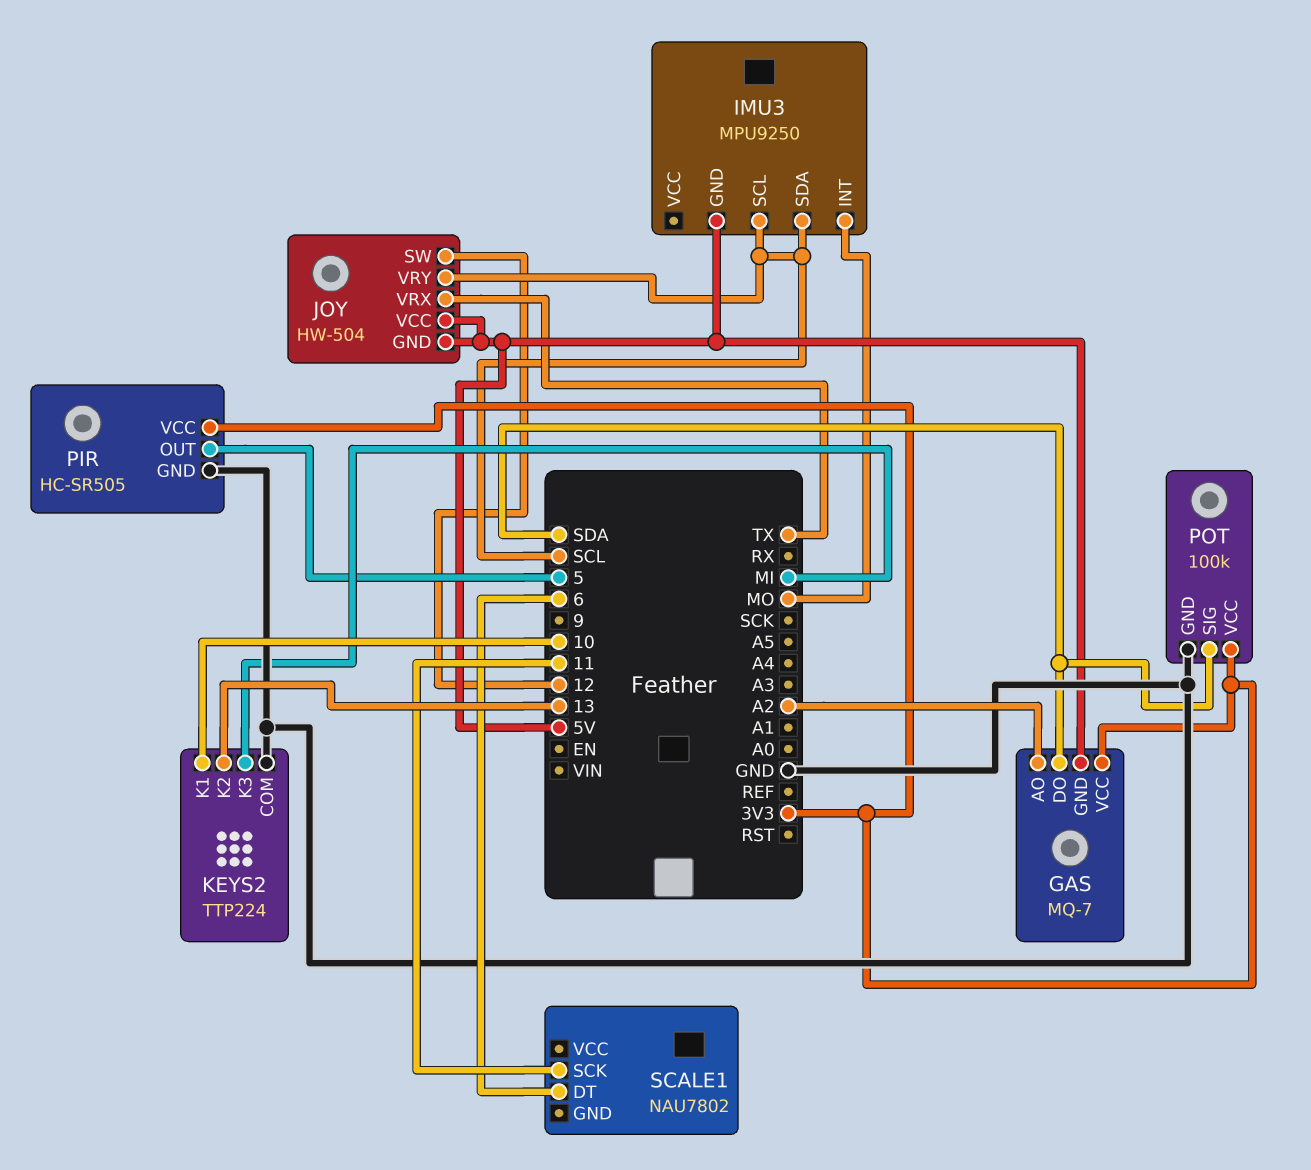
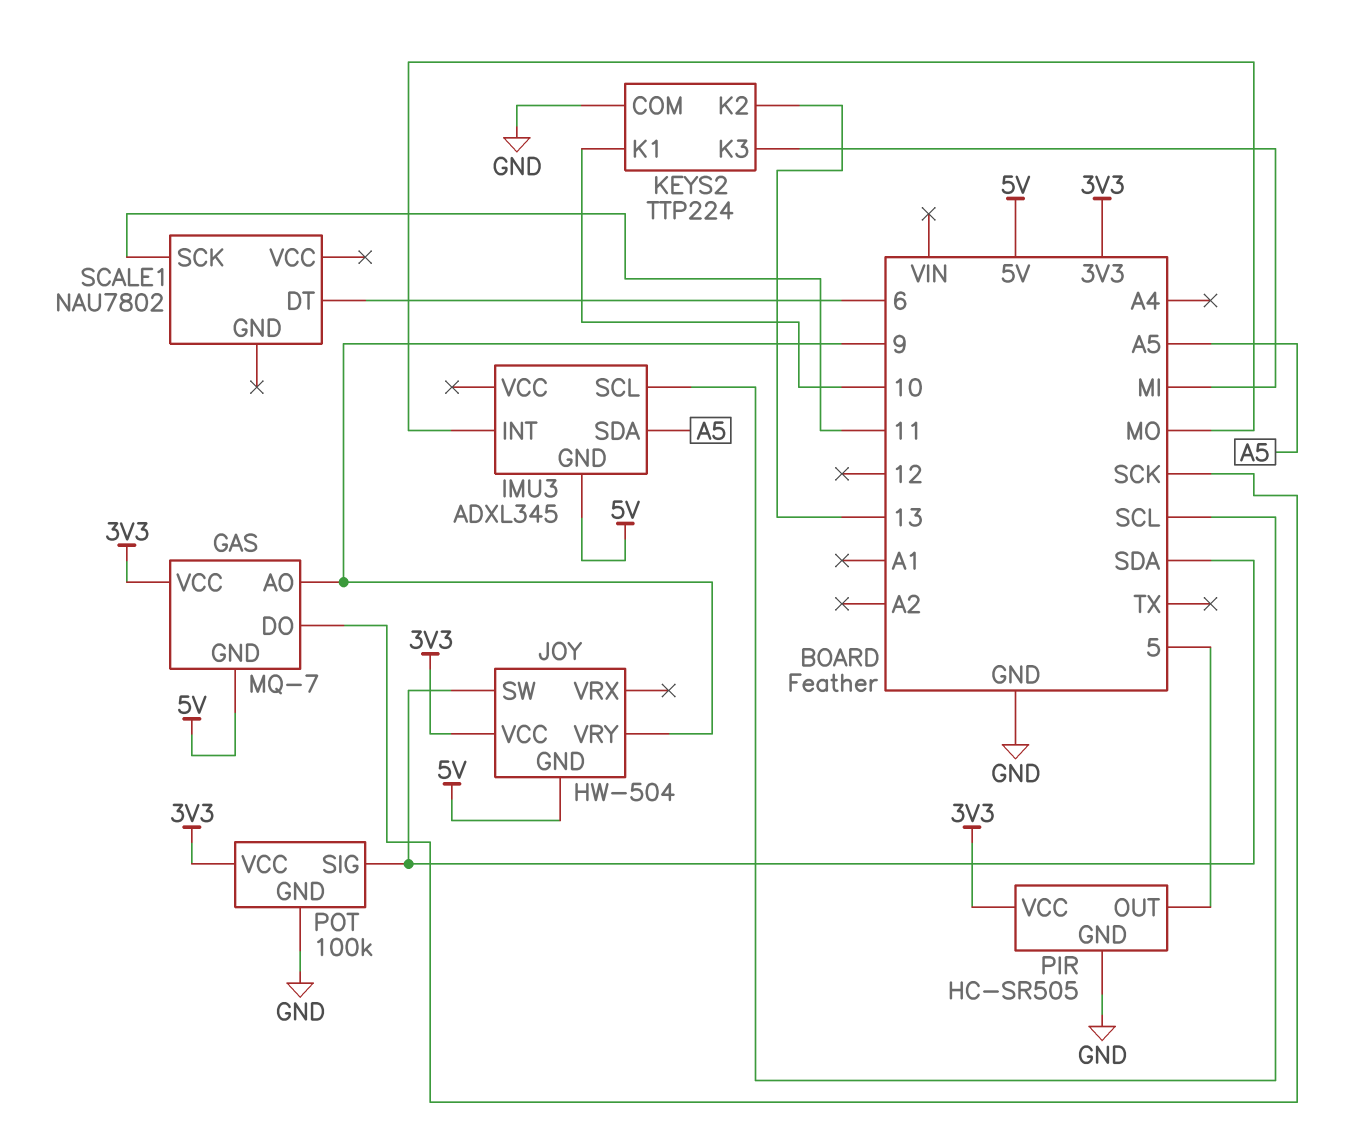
GAS pin AO: A2 -> 9
GAS pin DO: SDA -> SCK
IMU3: MPU9250 -> ADXL345
IMU3 pin SDA: SCL -> A5
JOY pin SW: 12 -> SDA
JOY pin VCC: 5V -> 3V3
JOY pin VRX: TX -> none
JOY pin VRY: SCL -> 9

